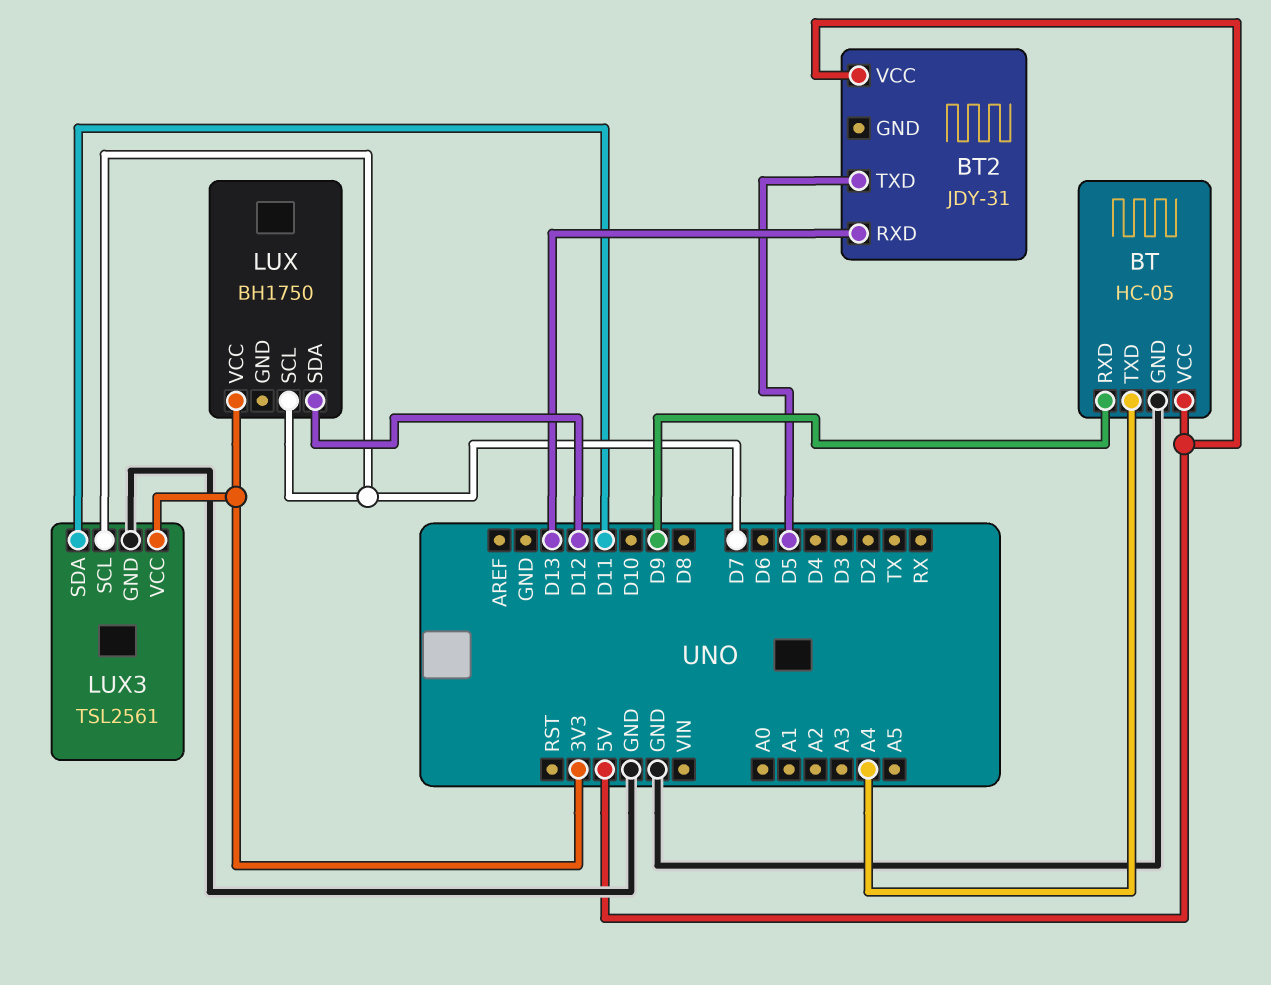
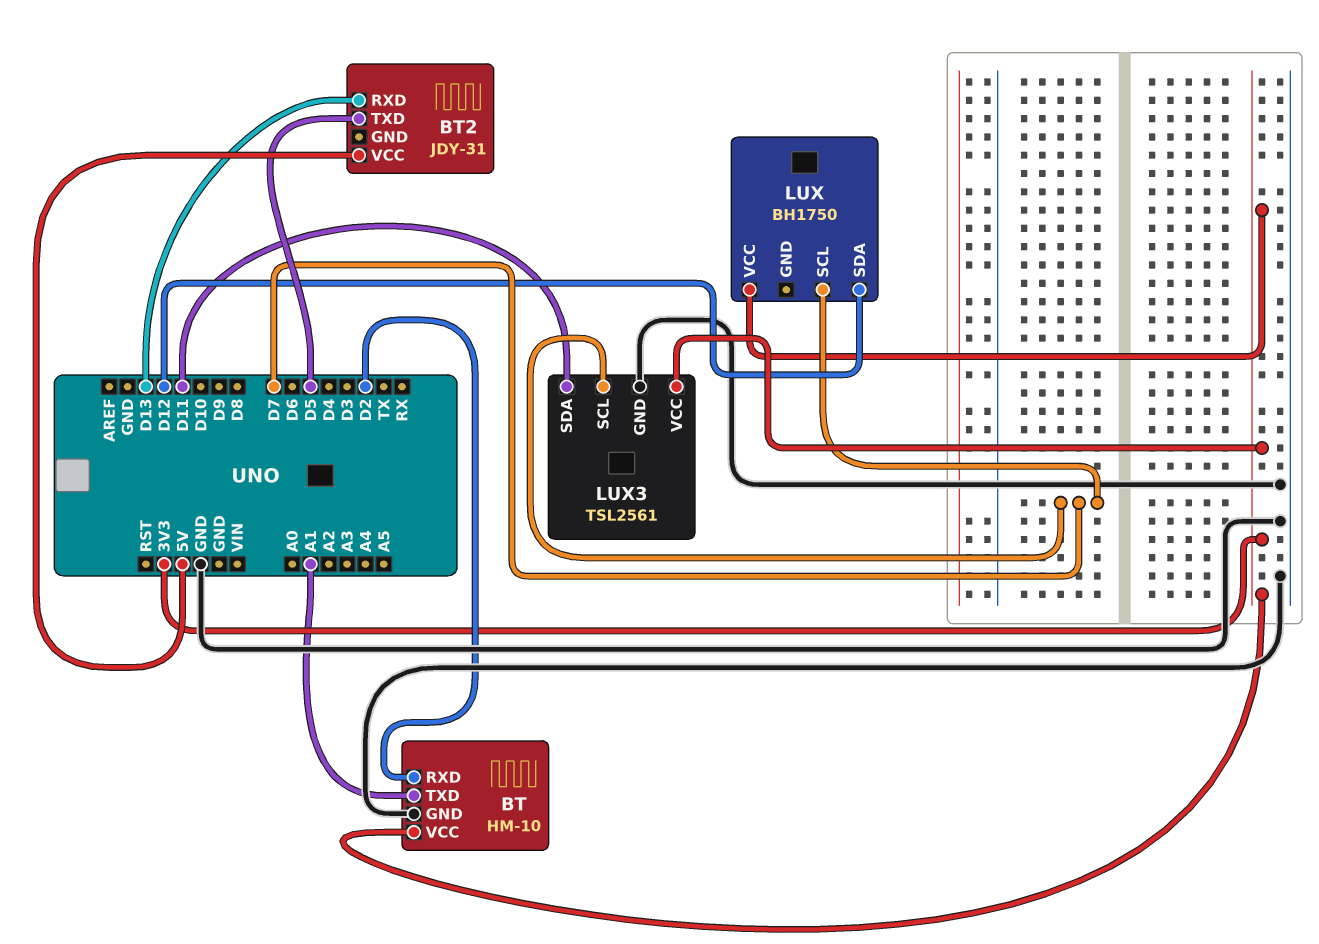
BT: HC-05 -> HM-10
BT pin RXD: D9 -> D2
BT pin TXD: A4 -> A1
BT pin VCC: 5V -> 3V3

